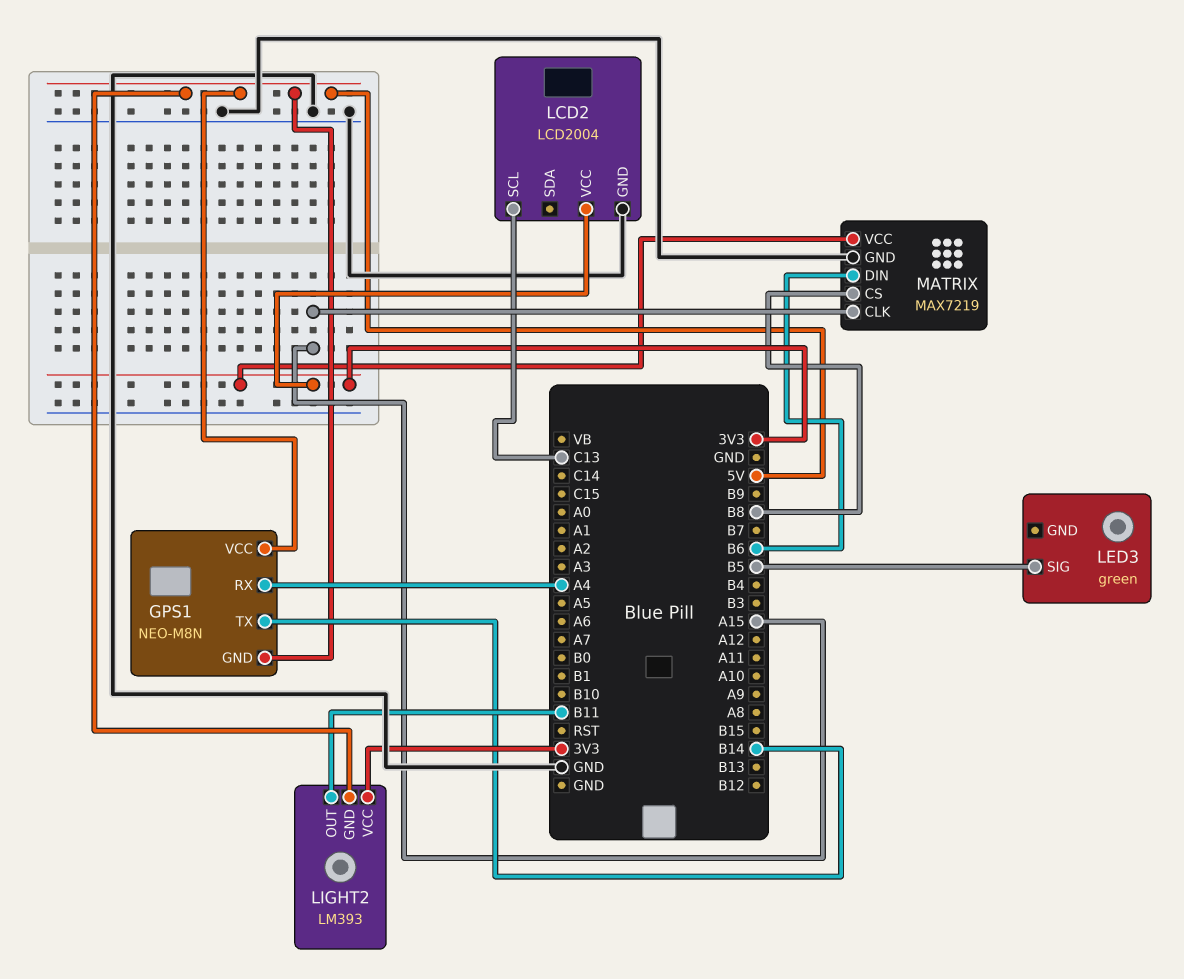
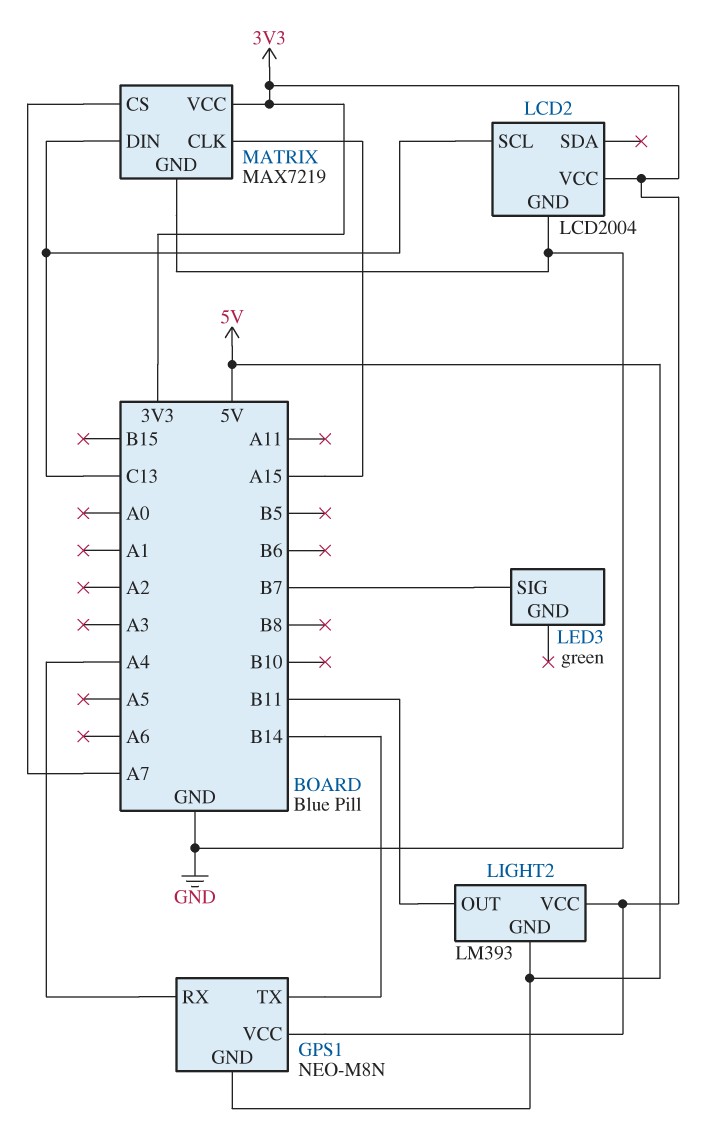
GPS1 pin VCC: 5V -> 3V3
LED3 pin SIG: B5 -> B7
MATRIX pin CS: B8 -> A7
MATRIX pin DIN: B6 -> C13

